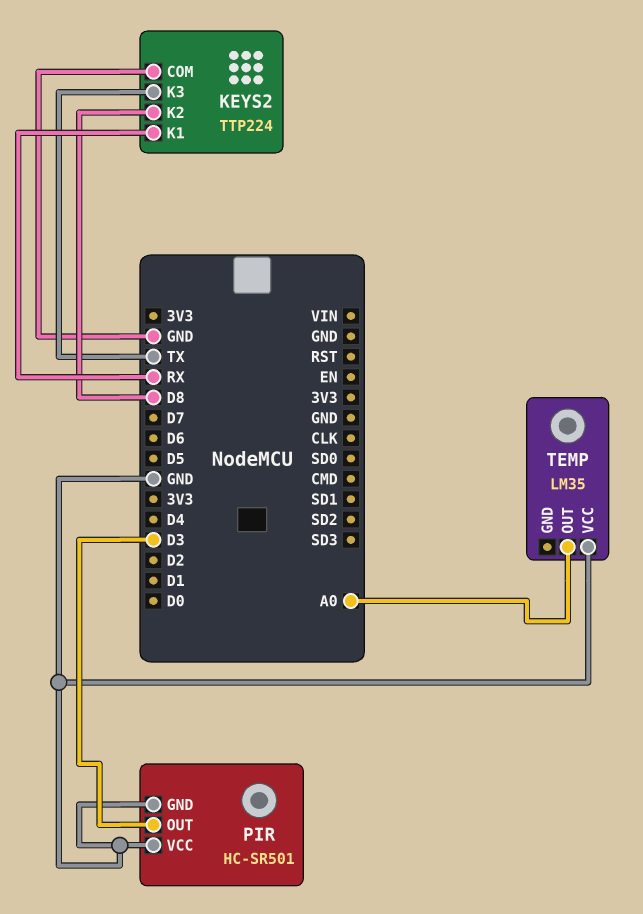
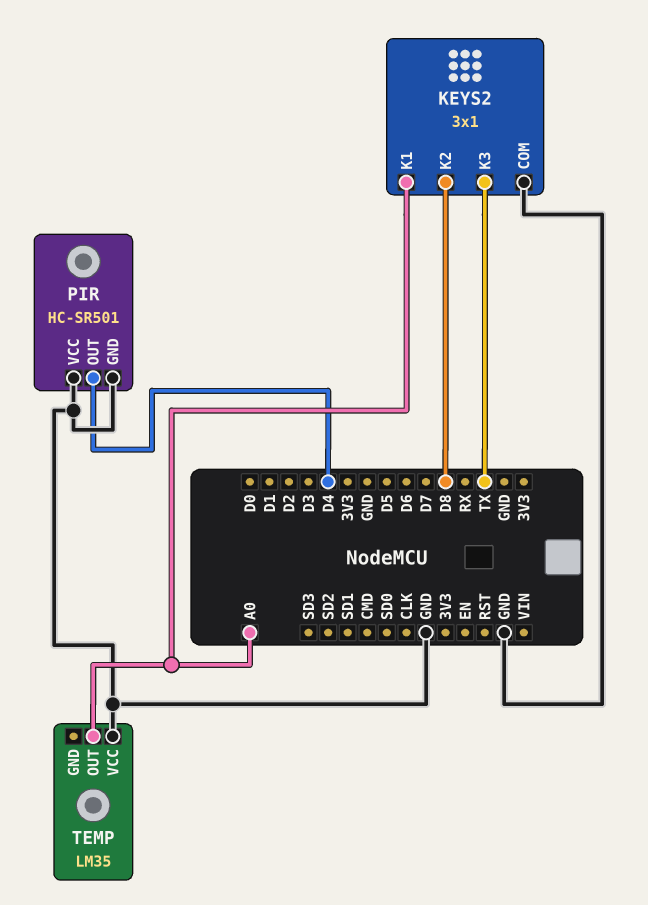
KEYS2: TTP224 -> 3x1
KEYS2 pin K1: RX -> A0
PIR pin OUT: D3 -> D4

